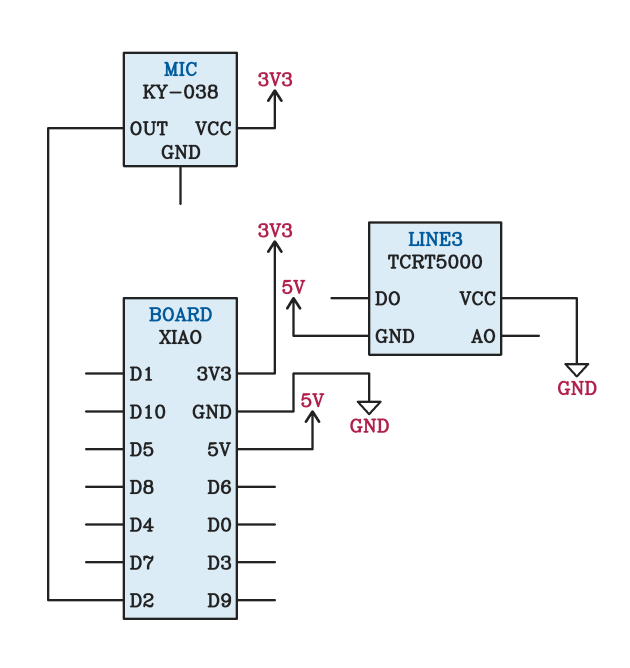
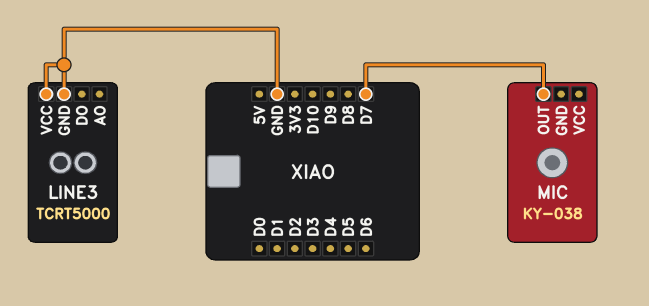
LINE3 pin GND: 5V -> GND
MIC pin OUT: D2 -> D7
MIC pin VCC: 3V3 -> none

